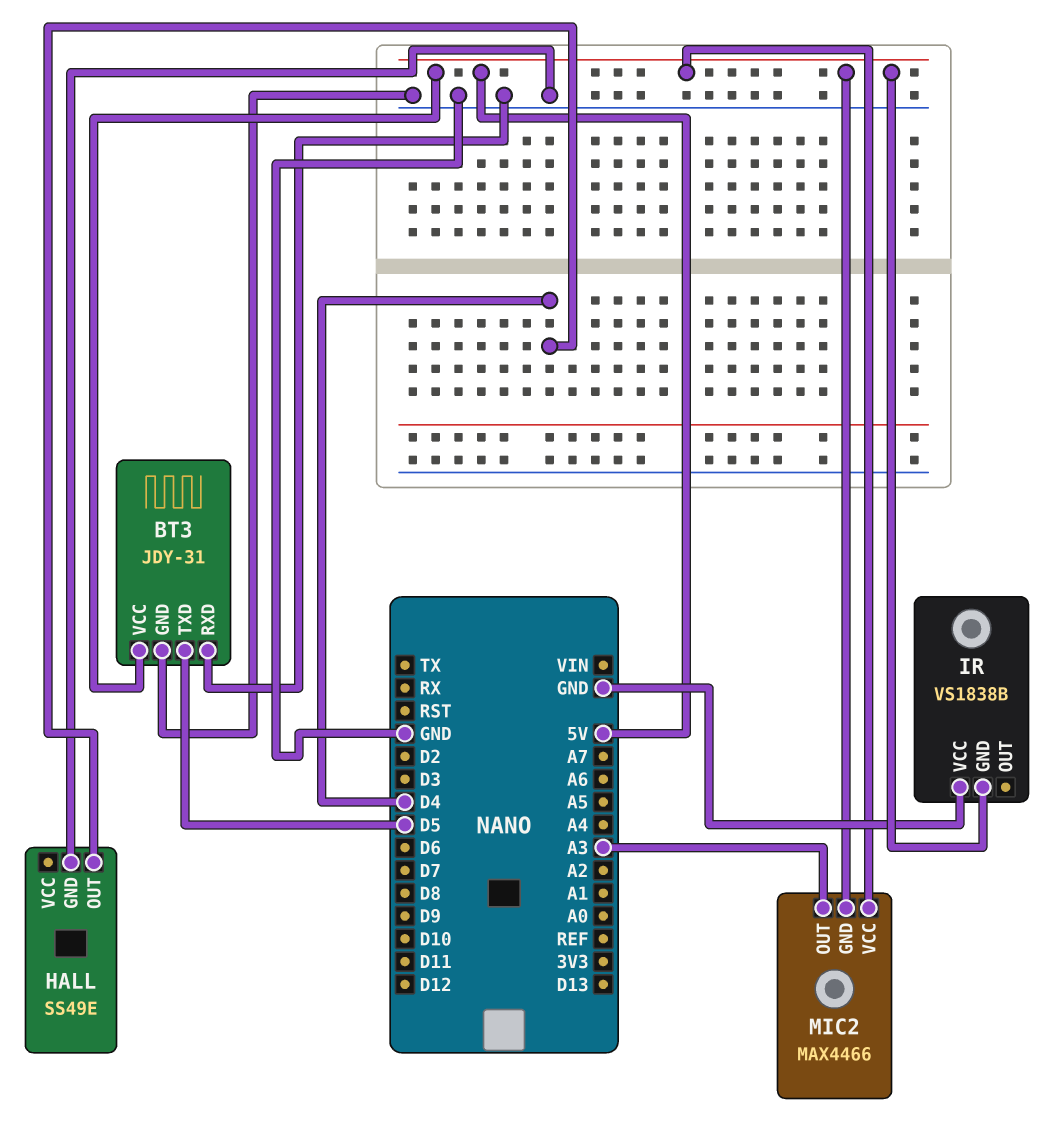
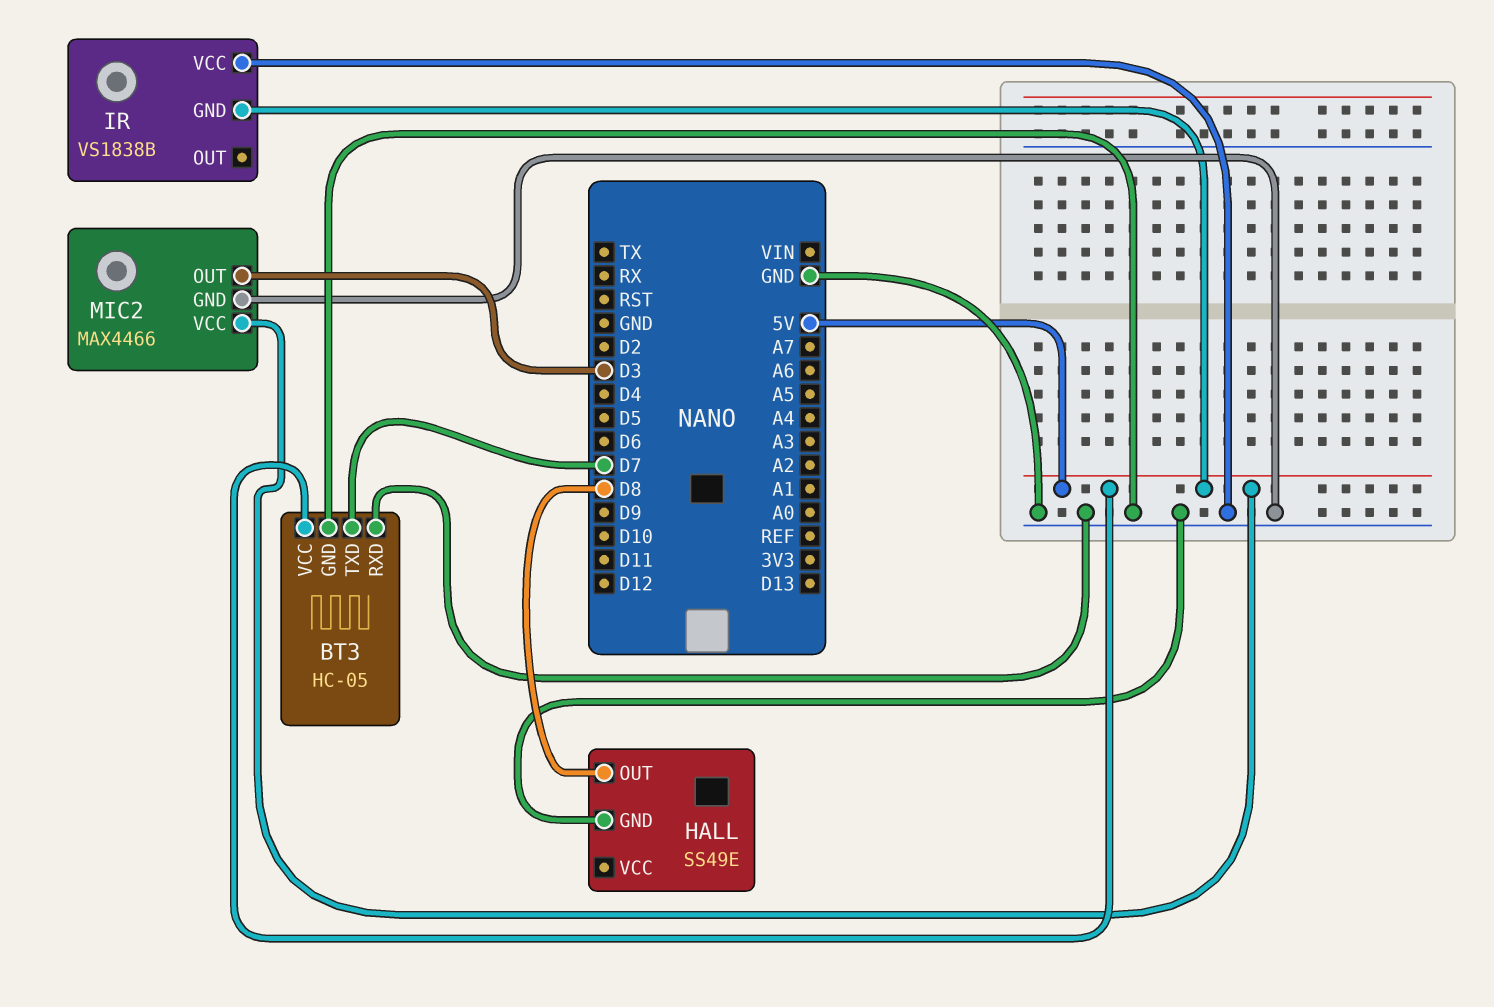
BT3: JDY-31 -> HC-05
BT3 pin TXD: D5 -> D7
HALL pin OUT: D4 -> D8
MIC2 pin GND: 5V -> GND
MIC2 pin OUT: A3 -> D3

